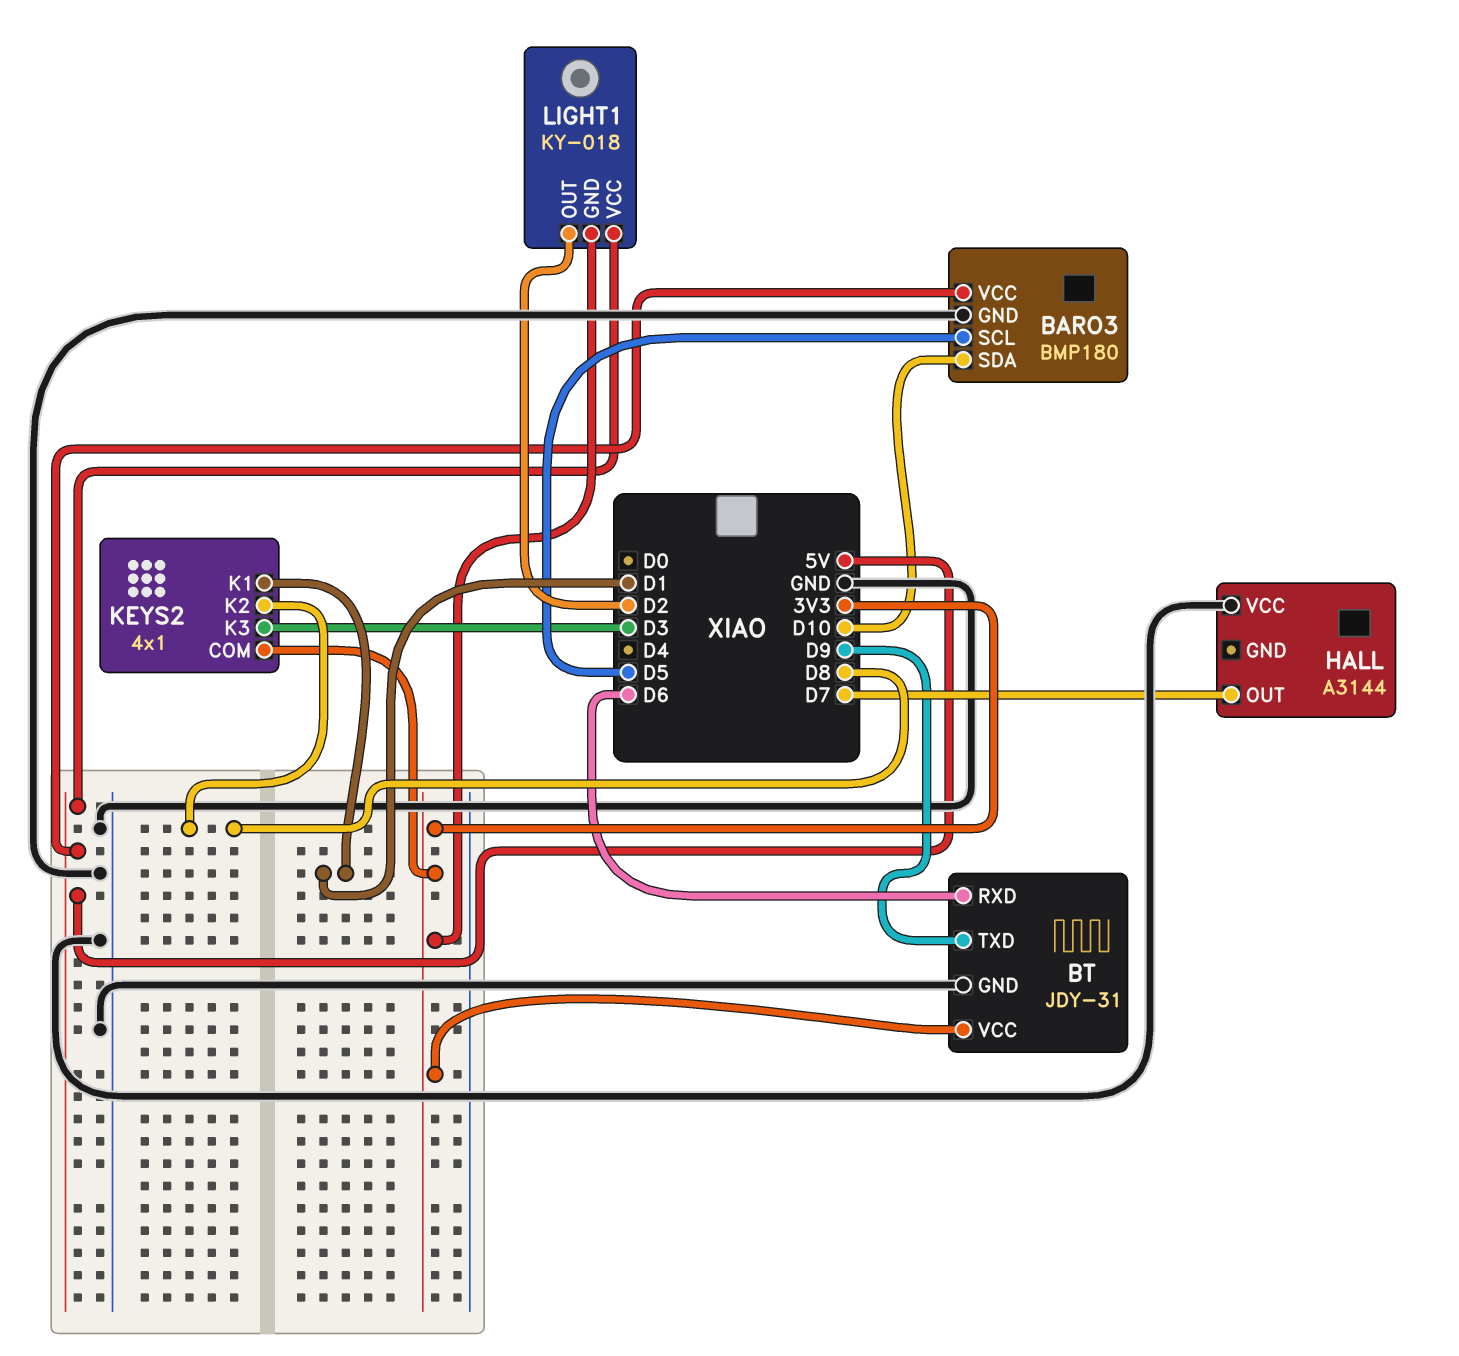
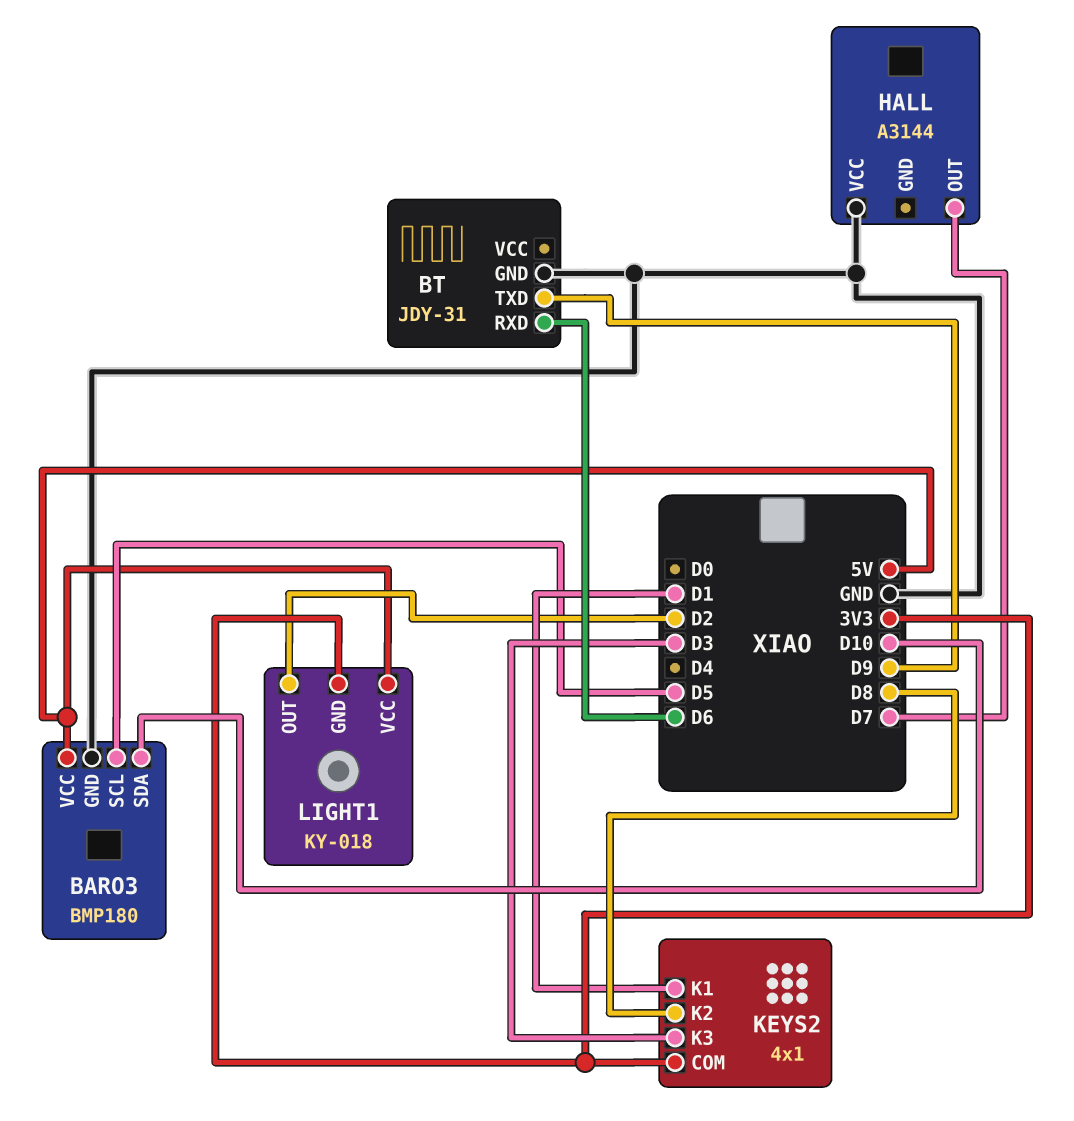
BT pin VCC: 3V3 -> none

